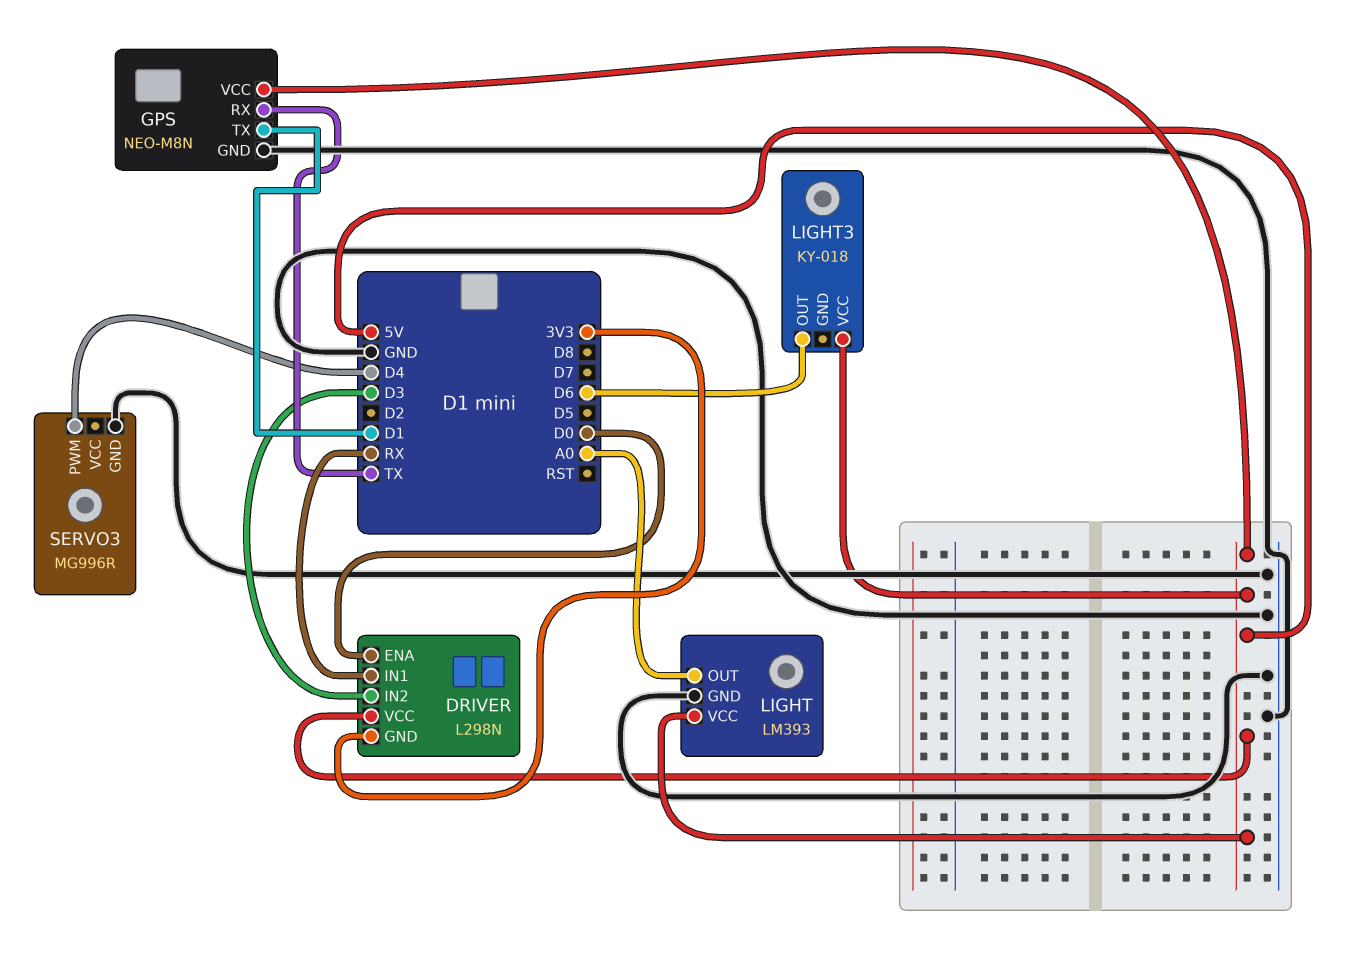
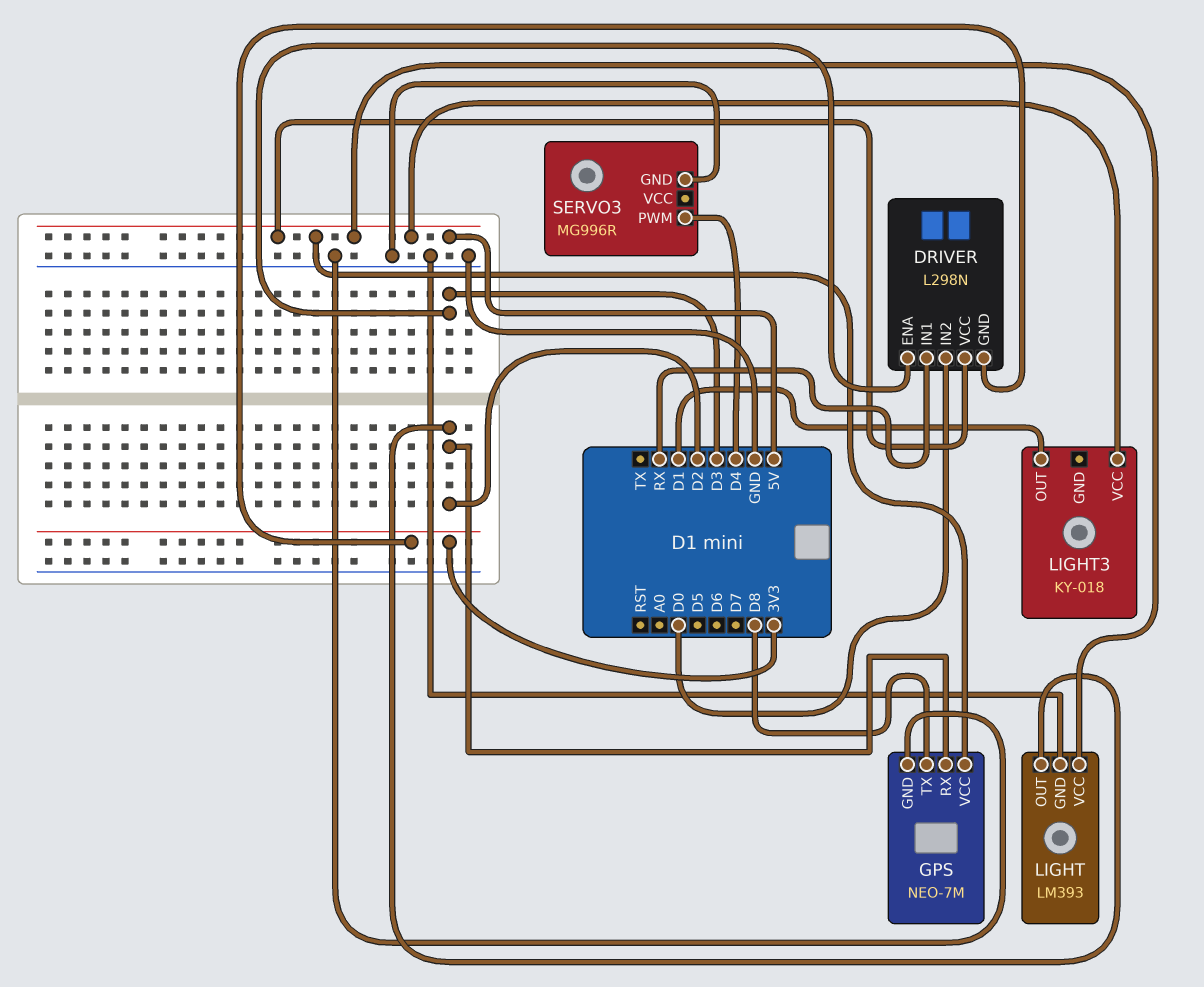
DRIVER pin ENA: D0 -> D3
DRIVER pin IN2: D3 -> D0
GPS: NEO-M8N -> NEO-7M
GPS pin RX: TX -> D2
GPS pin TX: D1 -> D8
LIGHT pin OUT: A0 -> D2
LIGHT3 pin OUT: D6 -> D1

